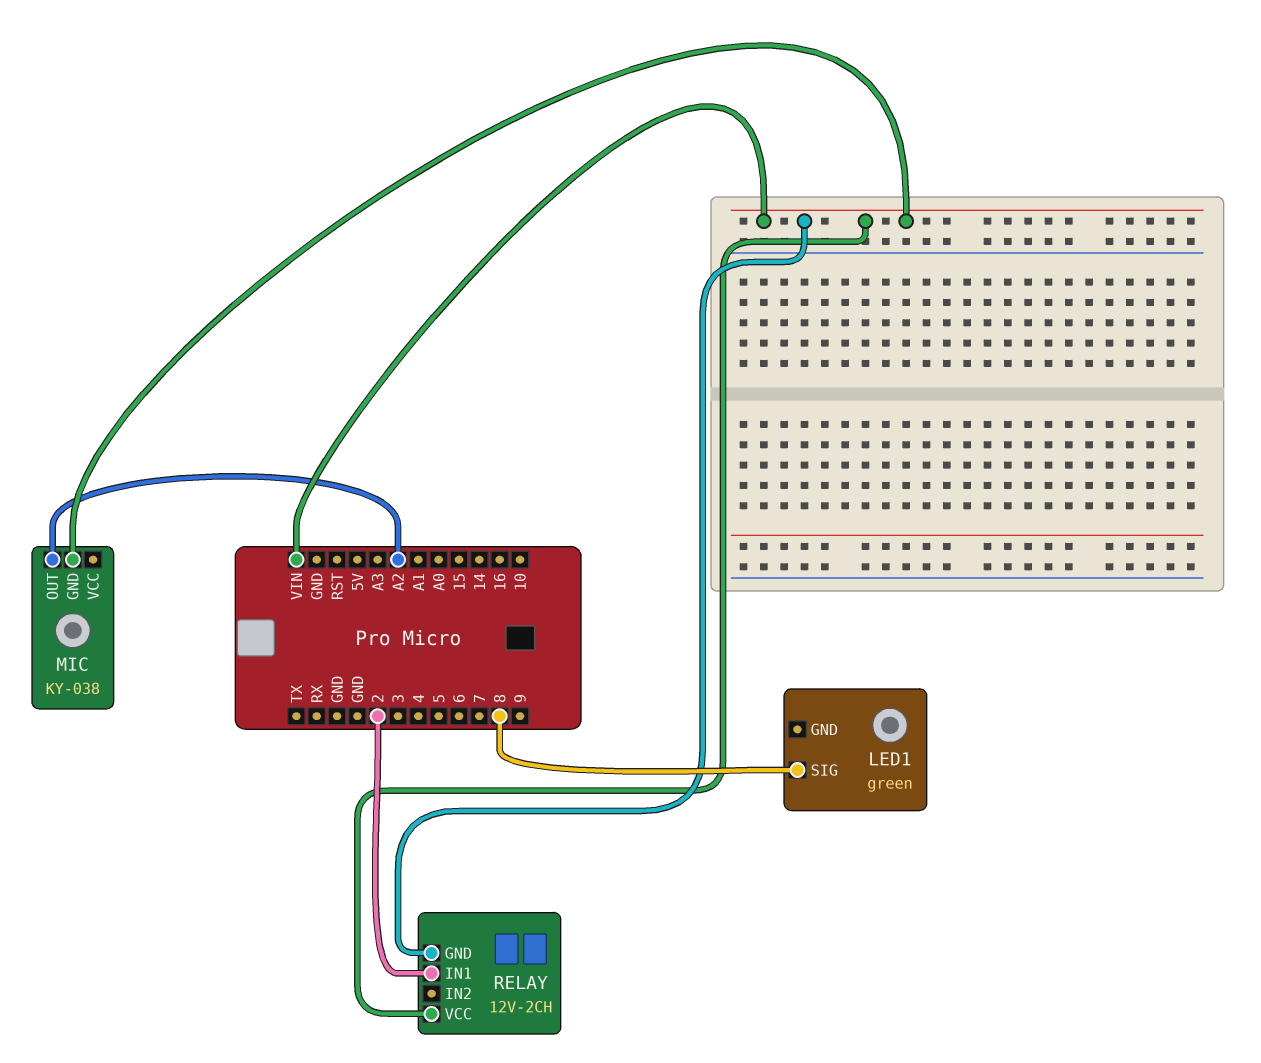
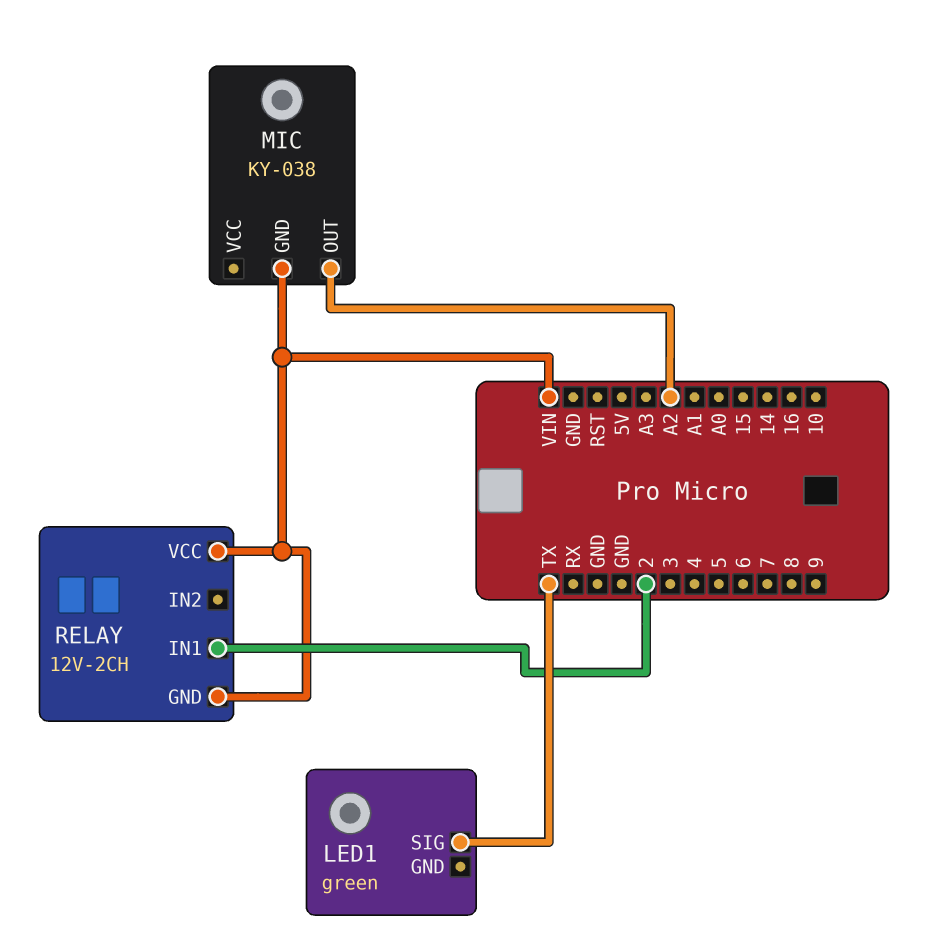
LED1 pin SIG: 8 -> TX

